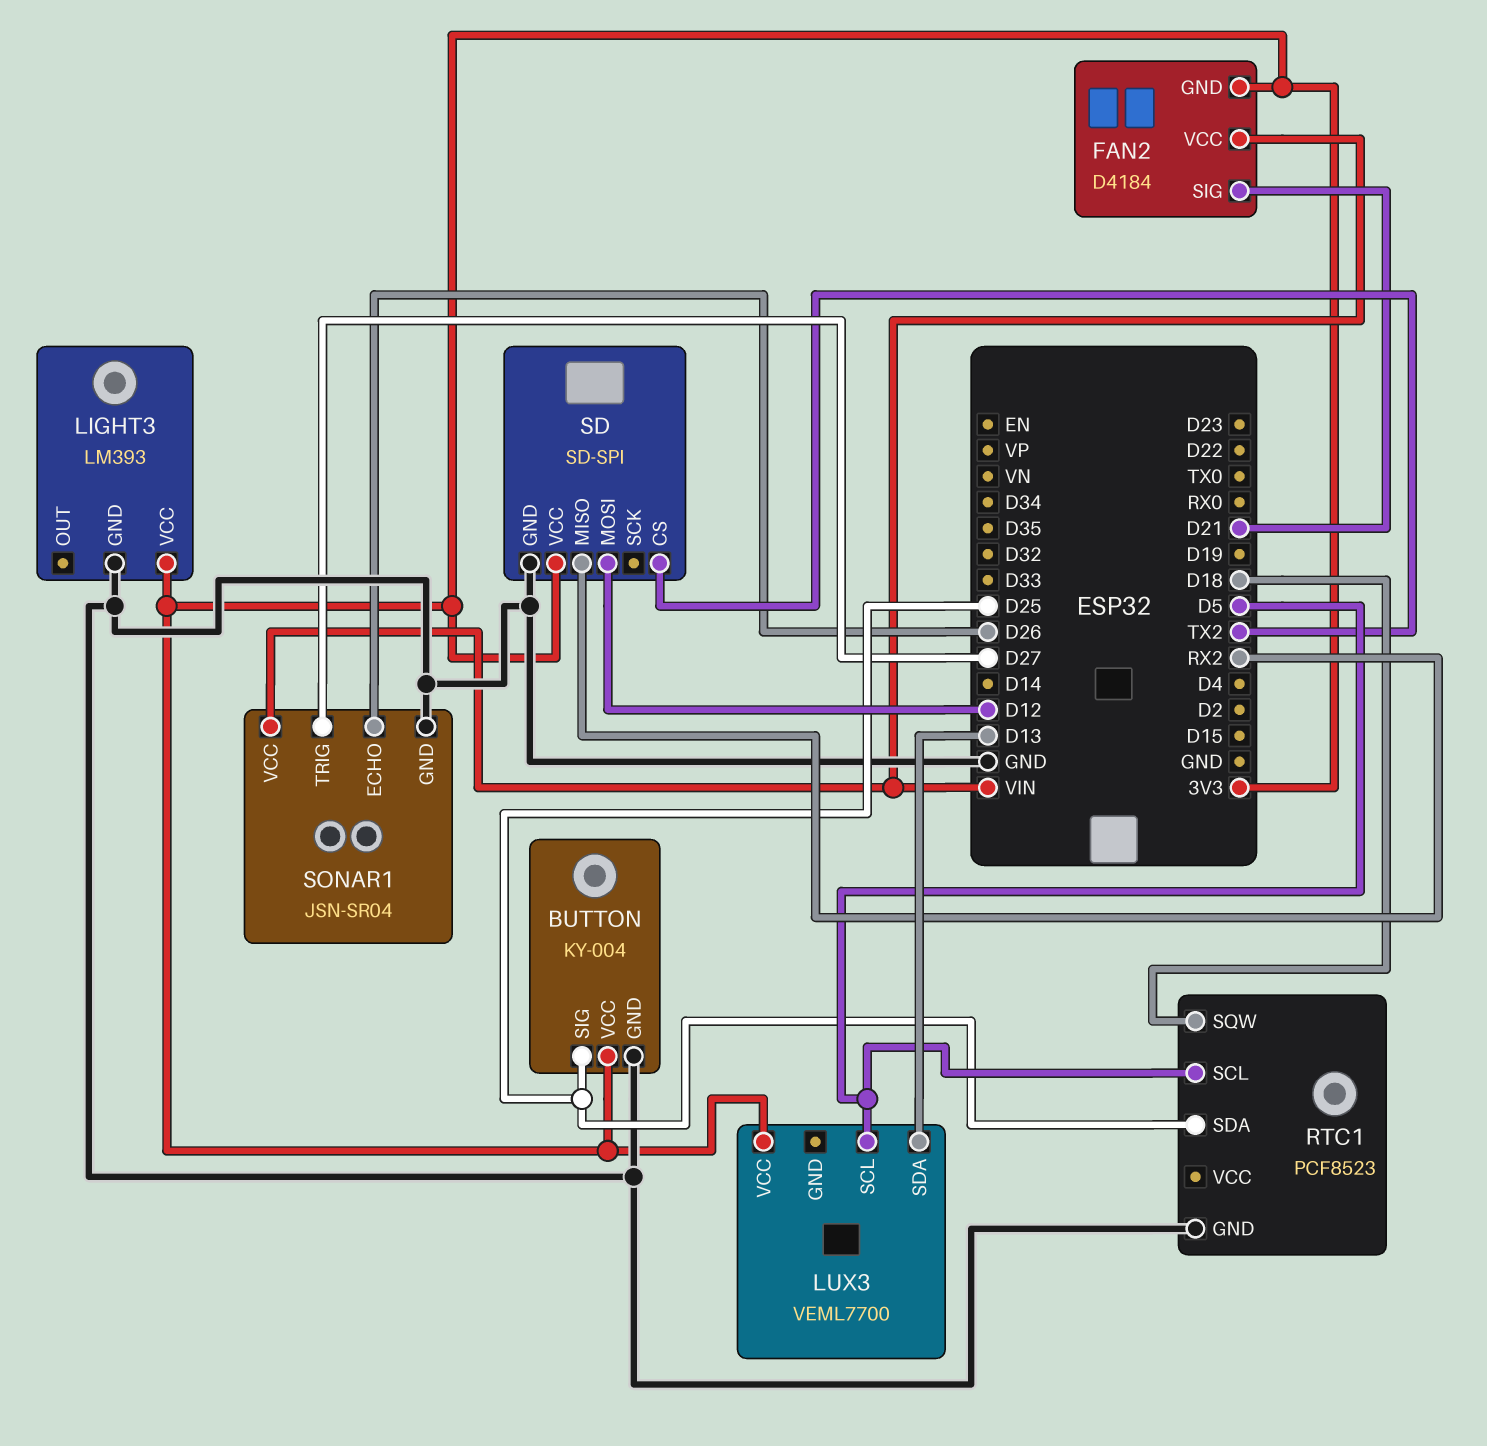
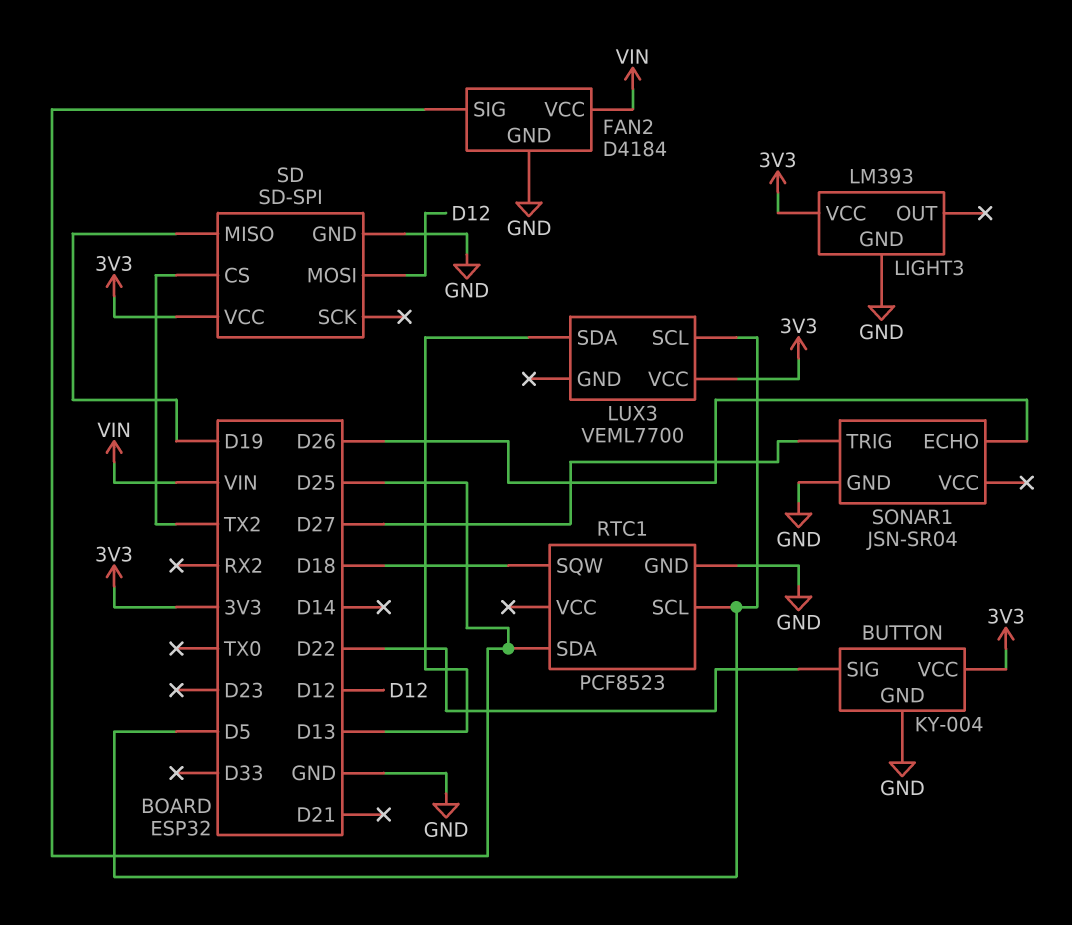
BUTTON pin SIG: D25 -> D22
FAN2 pin GND: 3V3 -> GND
FAN2 pin SIG: D21 -> D25
SD pin MISO: RX2 -> D19
SONAR1 pin VCC: VIN -> none

